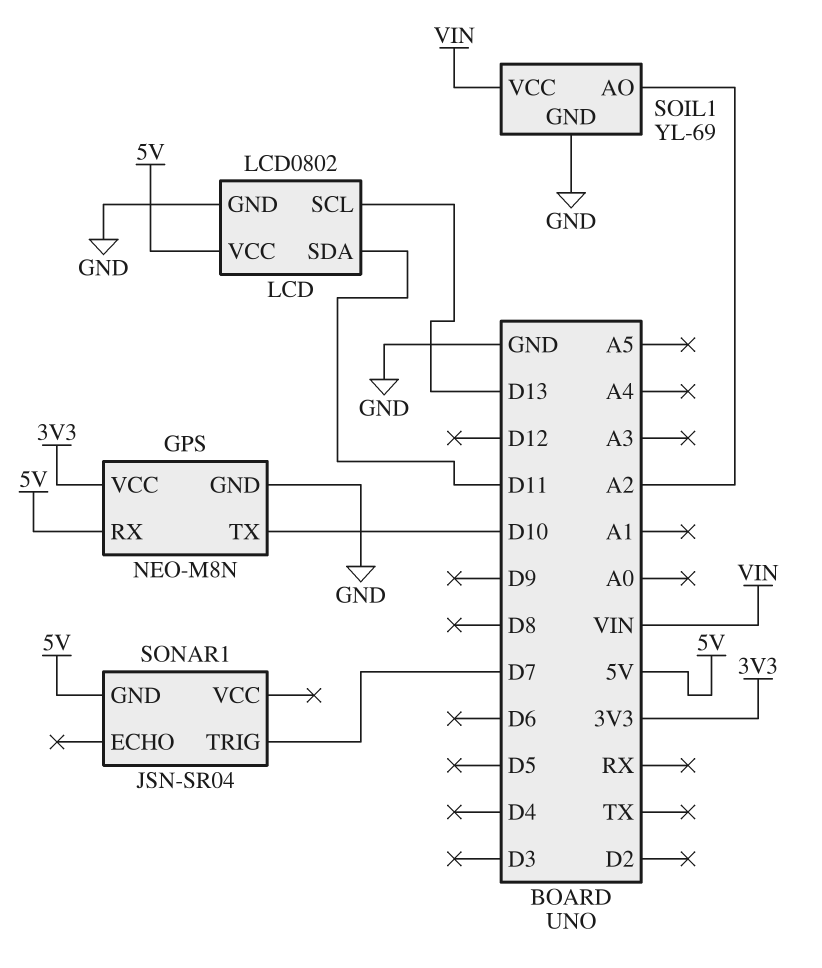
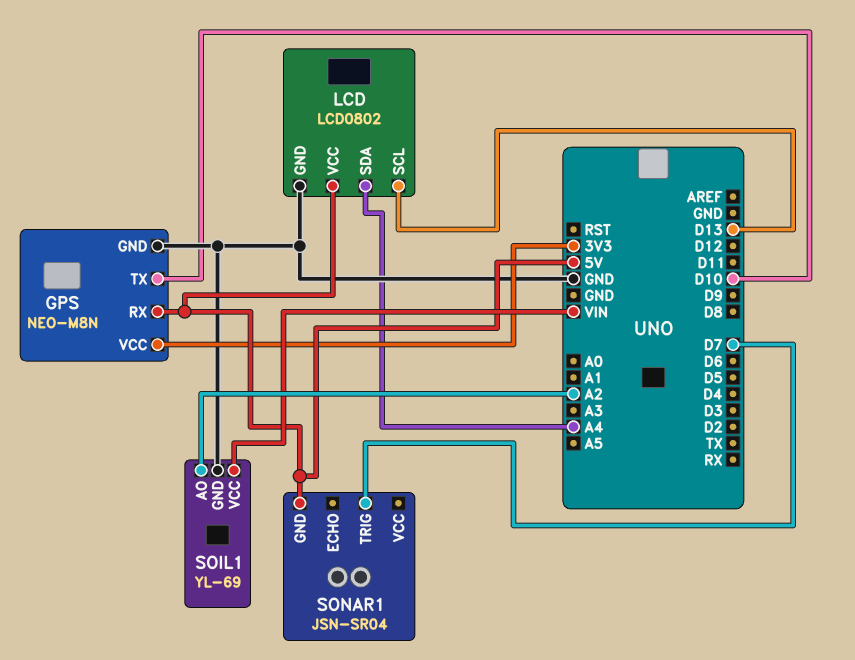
LCD pin SDA: D11 -> A4

